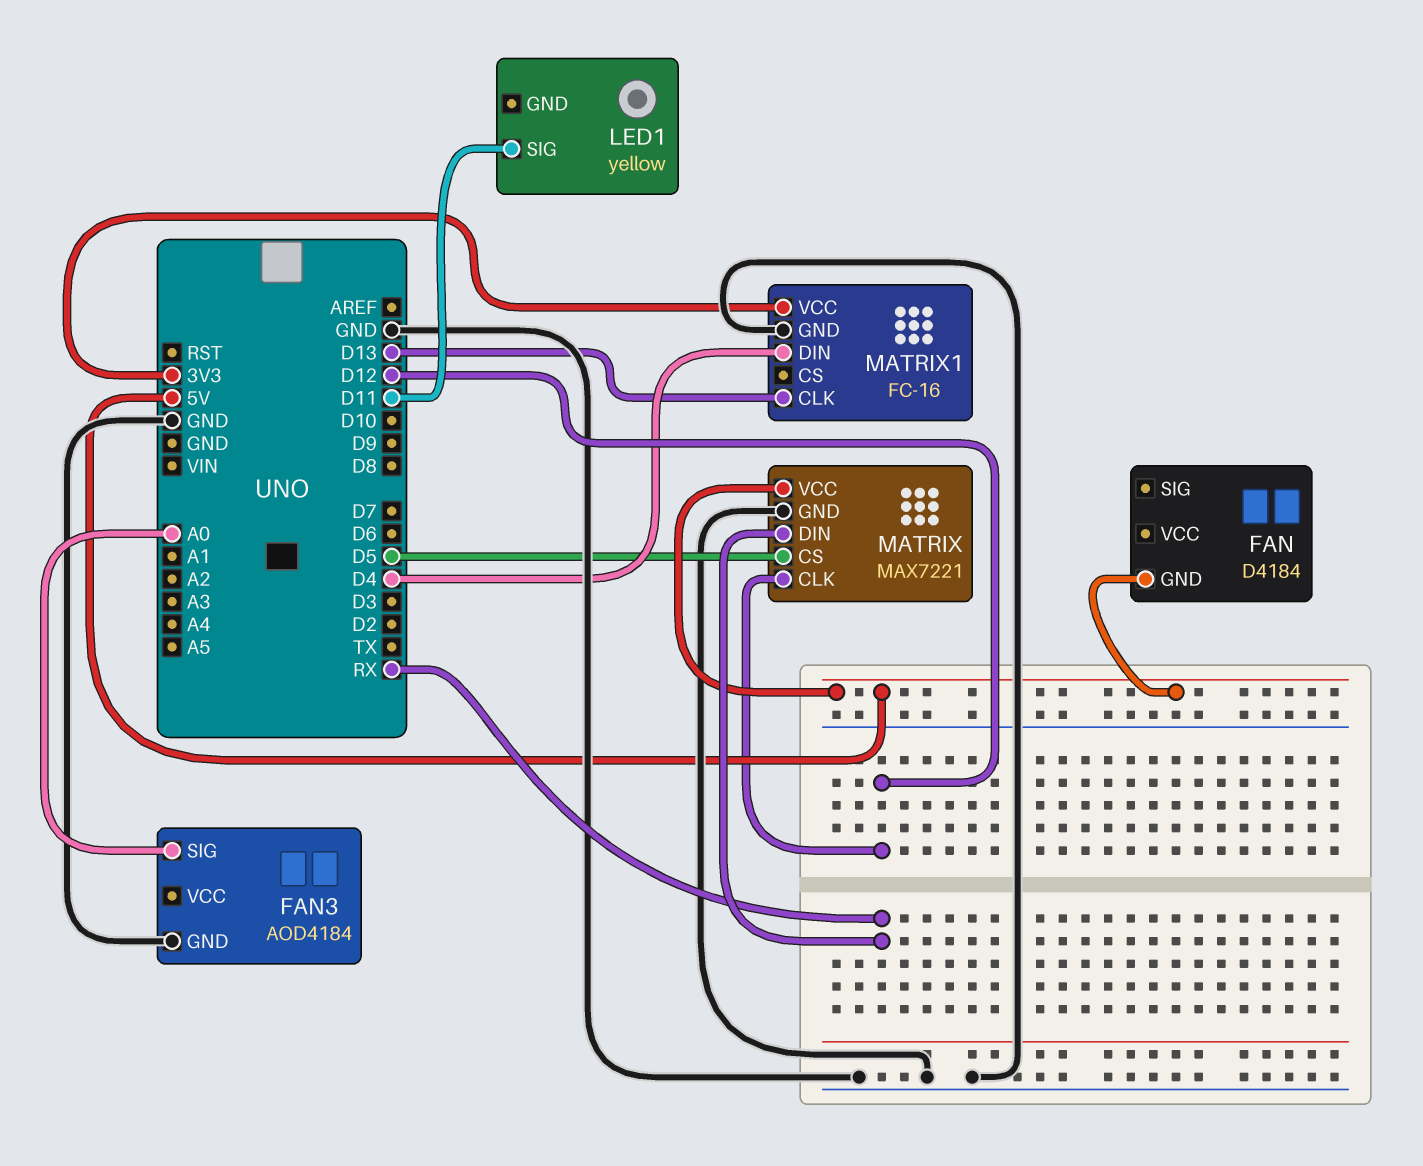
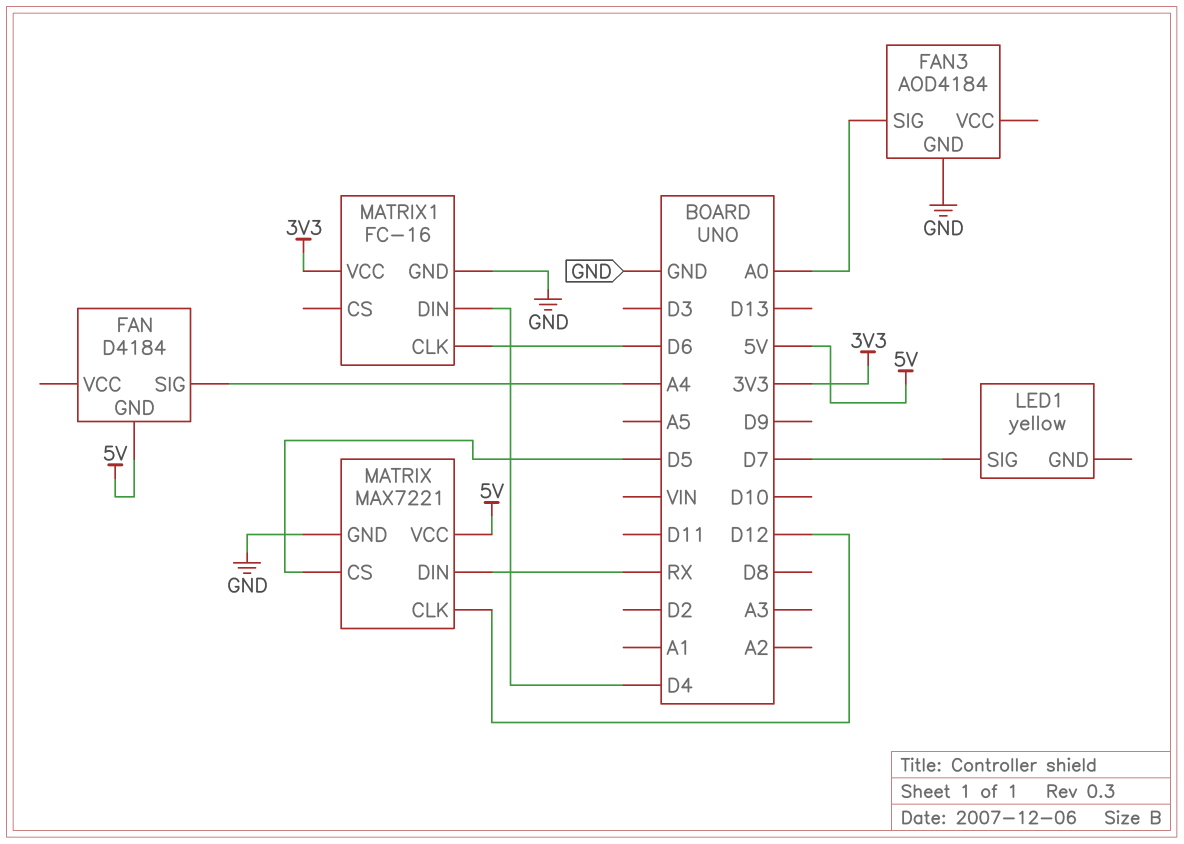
FAN pin SIG: none -> A4
LED1 pin SIG: D11 -> D7
MATRIX1 pin CLK: D13 -> D6

